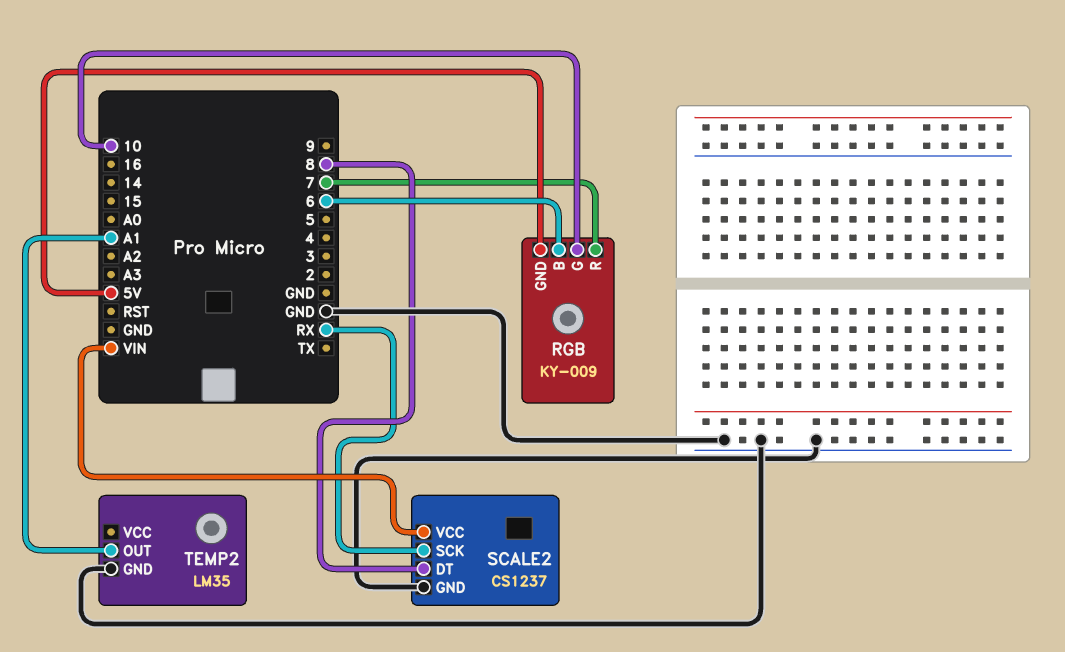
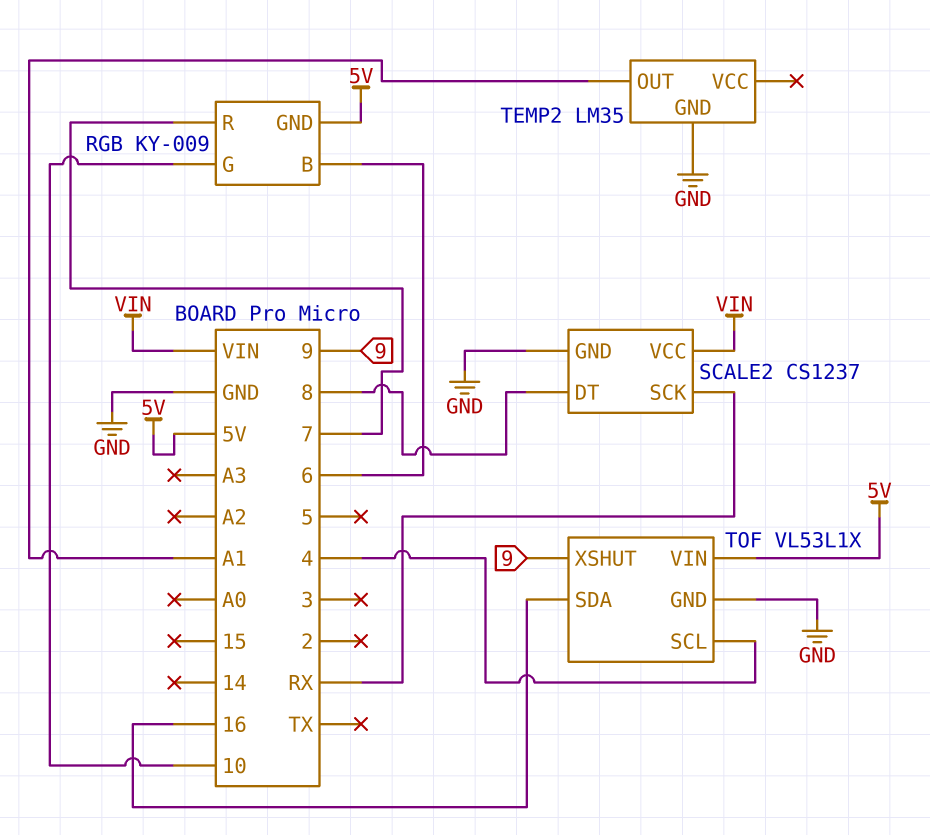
TOF: none -> VL53L1X
TOF pin GND: none -> GND
TOF pin SCL: none -> 4
TOF pin SDA: none -> 16
TOF pin VIN: none -> 5V
TOF pin XSHUT: none -> 9

